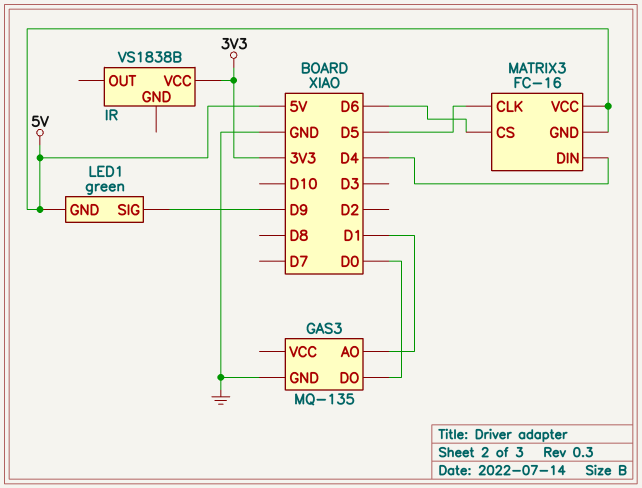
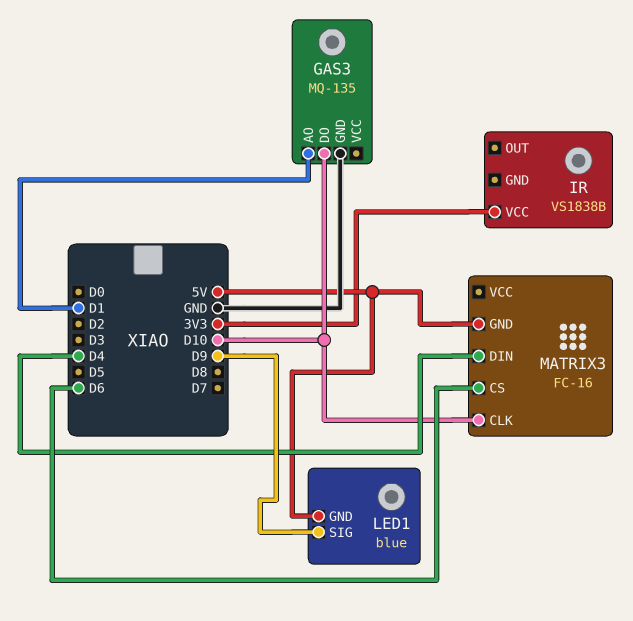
GAS3 pin DO: D0 -> D10
LED1: green -> blue
MATRIX3 pin CLK: D5 -> D10
MATRIX3 pin VCC: 5V -> none

